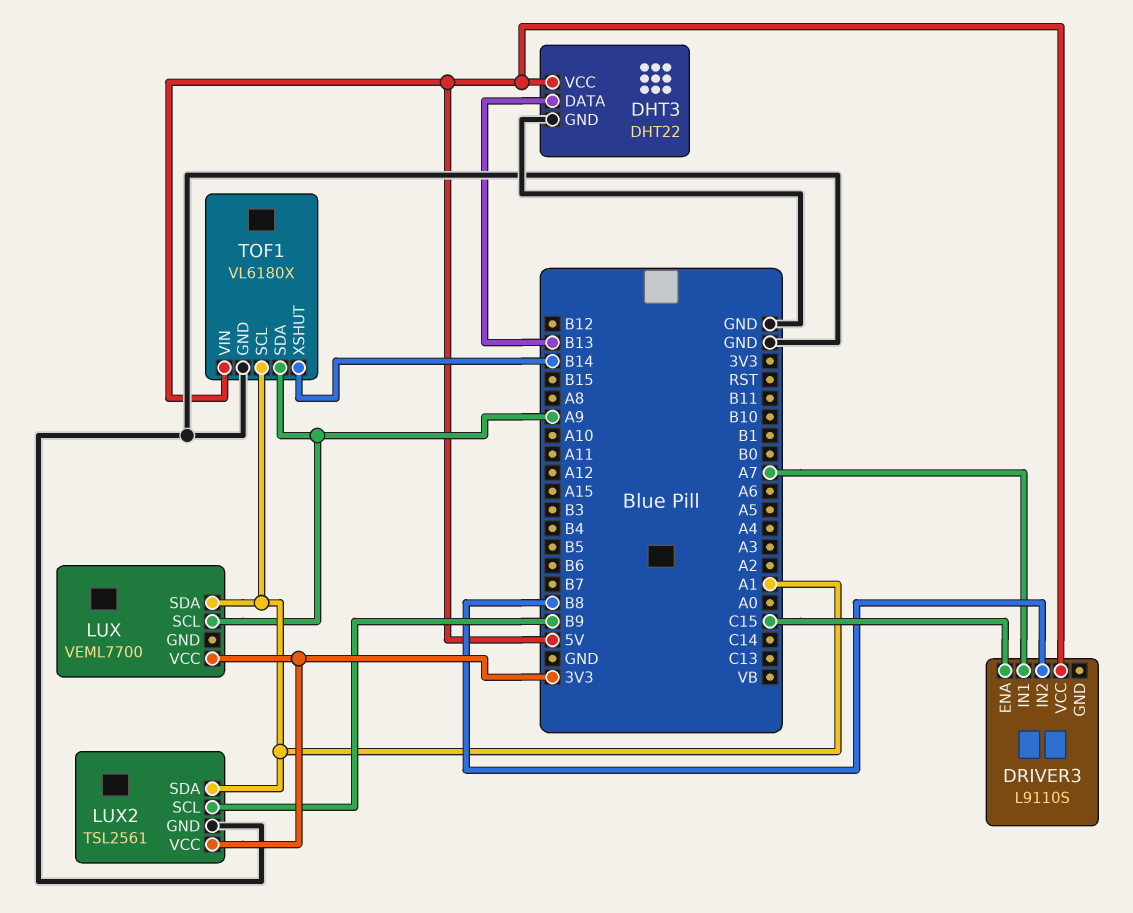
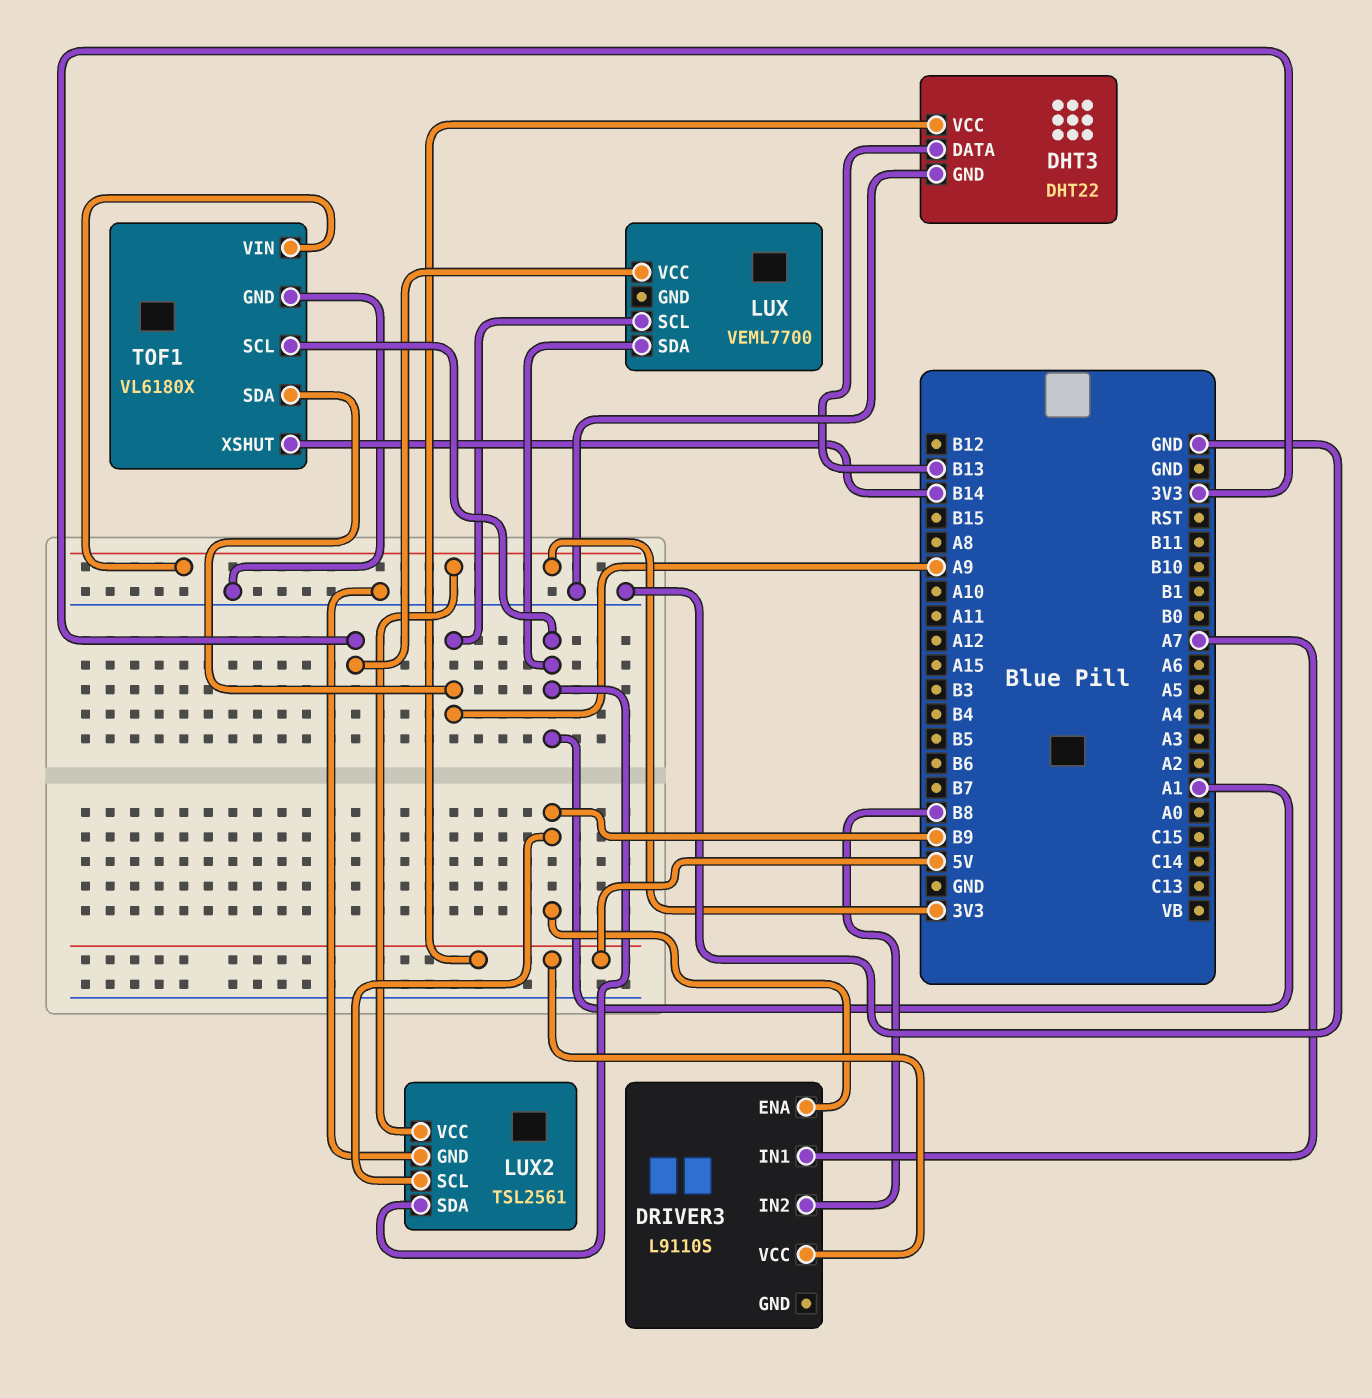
DRIVER3 pin ENA: C15 -> B9
TOF1 pin VIN: 5V -> 3V3

